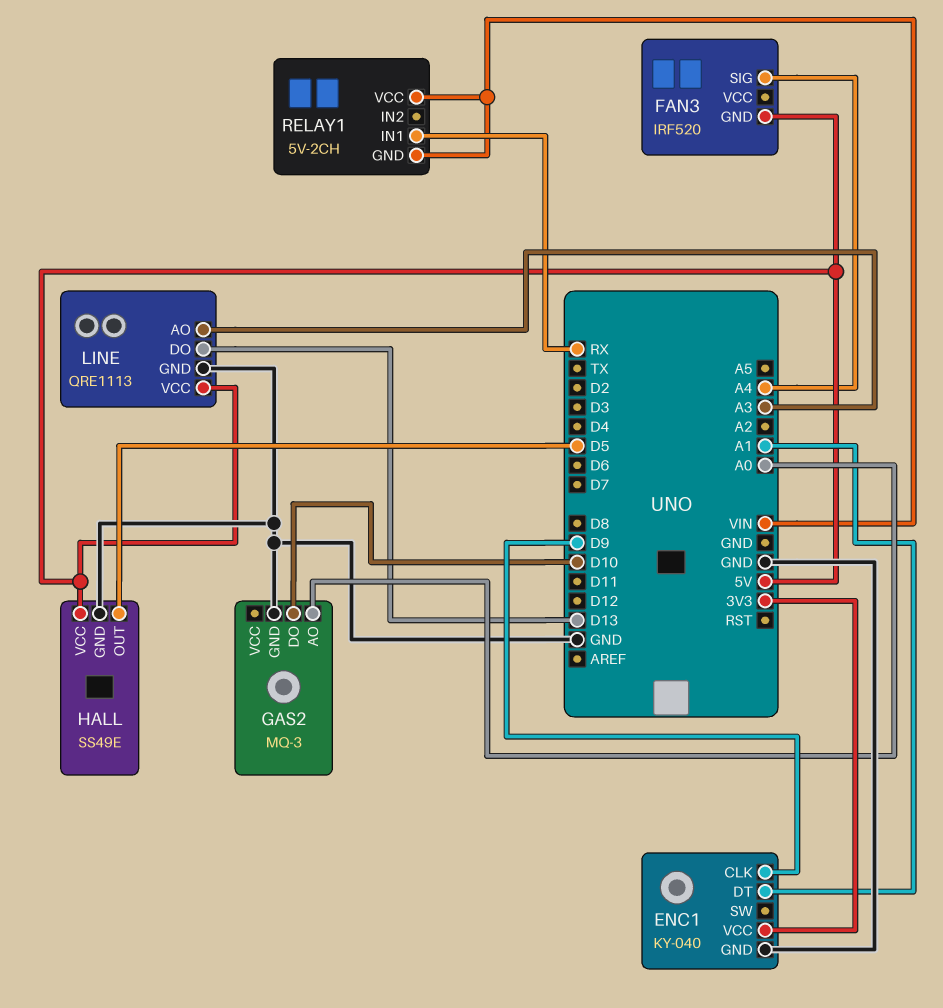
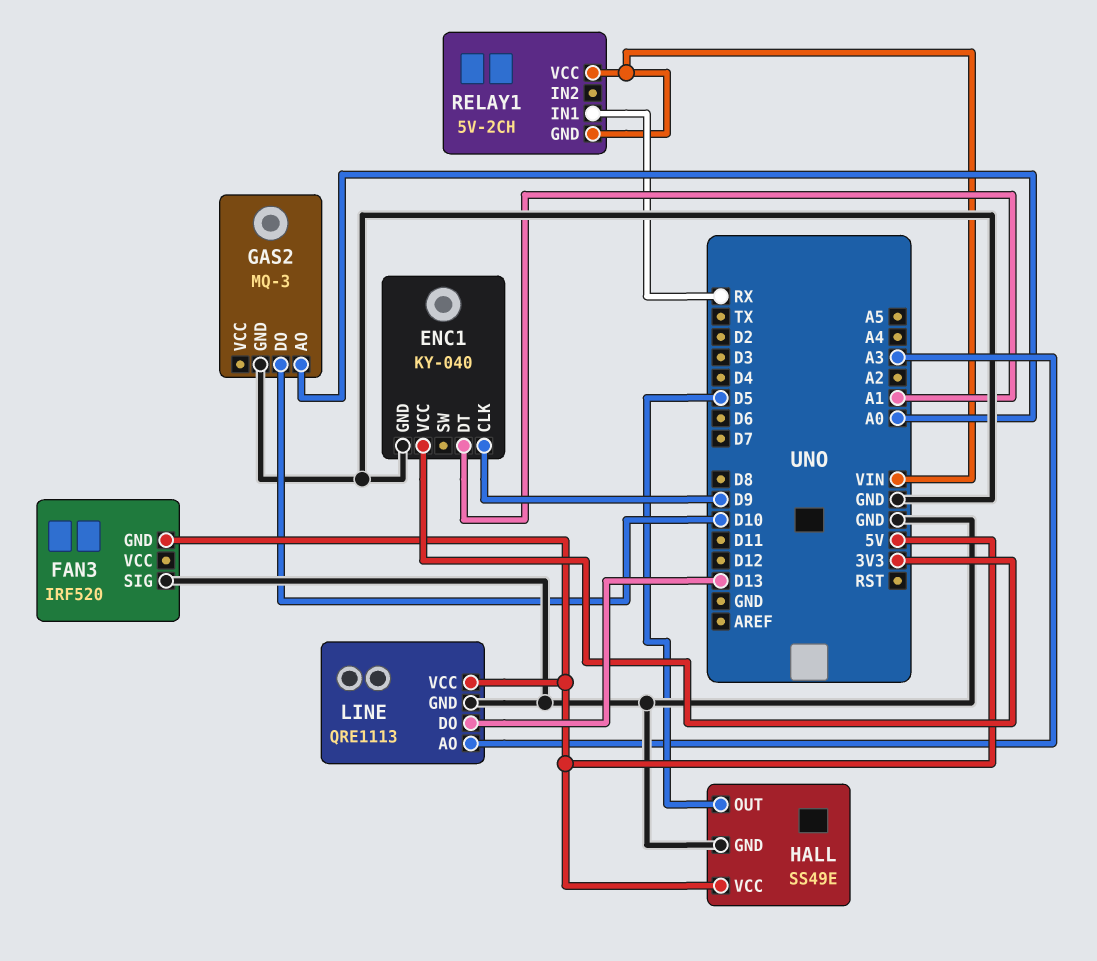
FAN3 pin SIG: A4 -> GND

